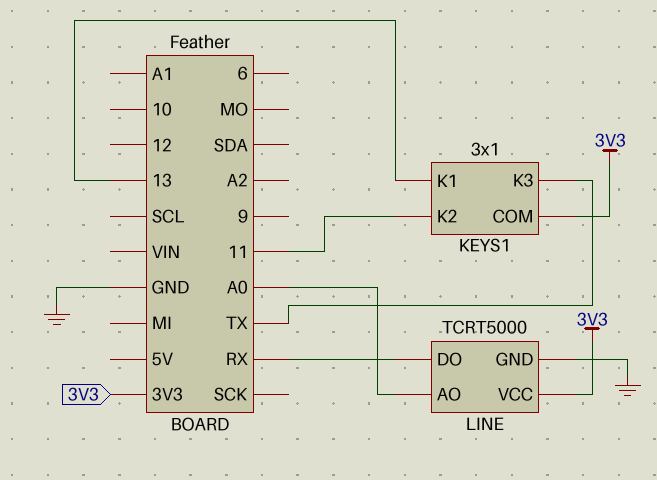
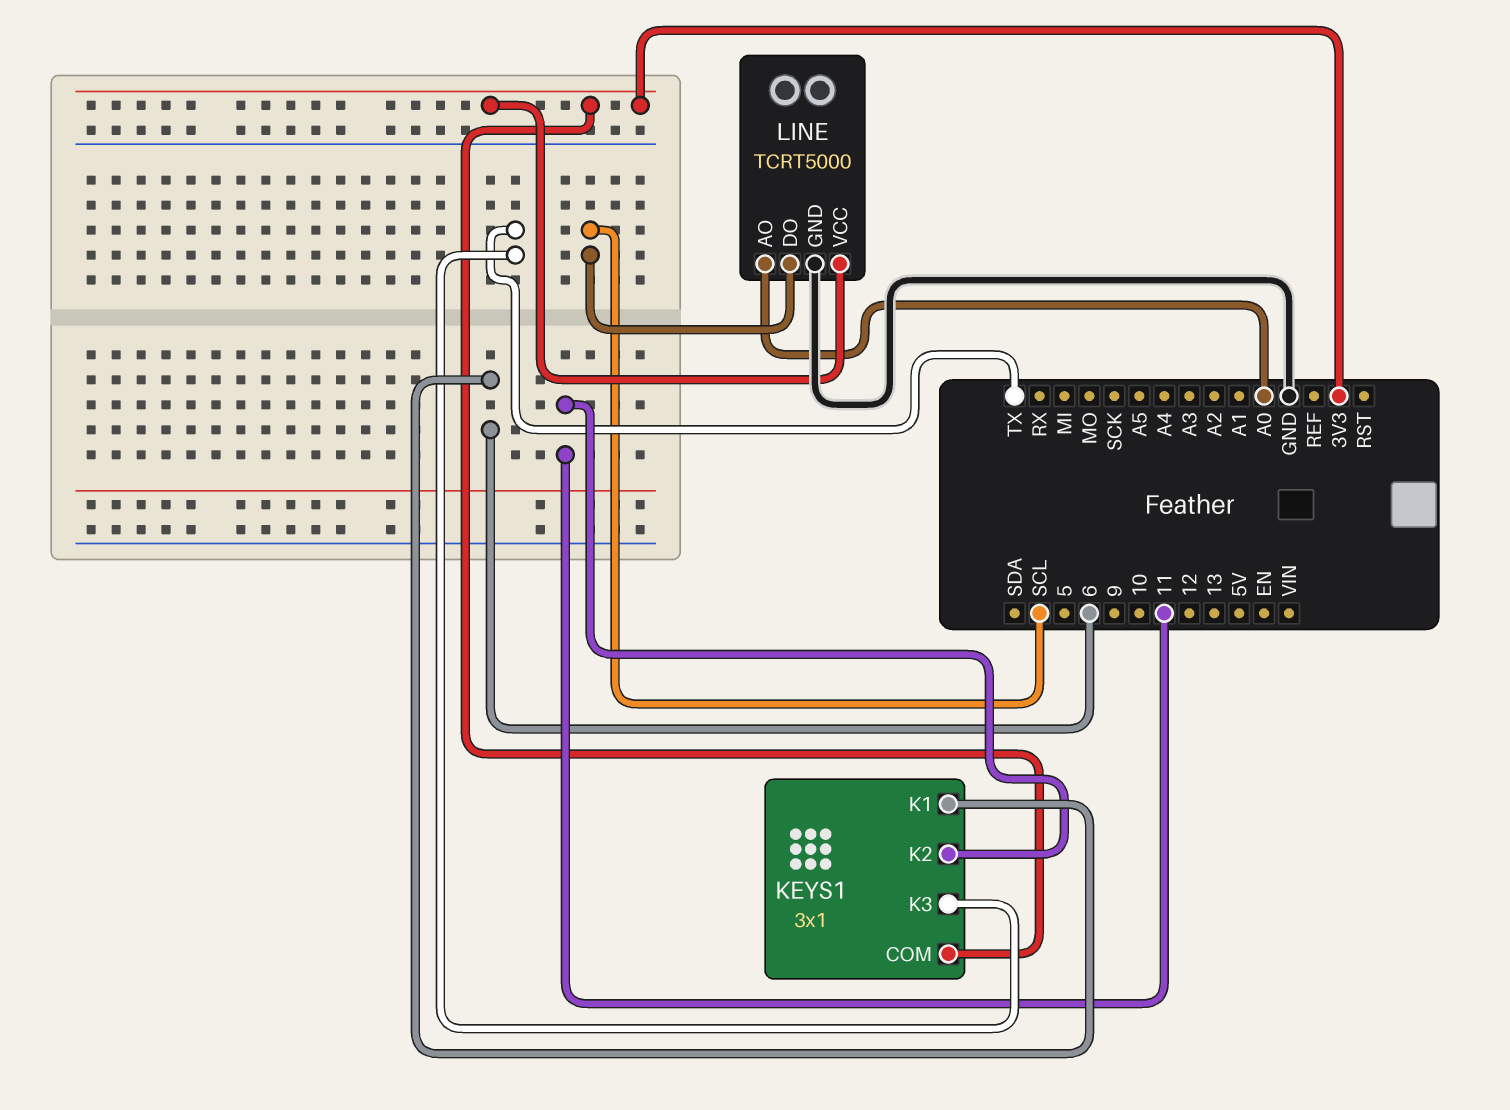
KEYS1 pin K1: 13 -> 6
LINE pin DO: RX -> SCL

